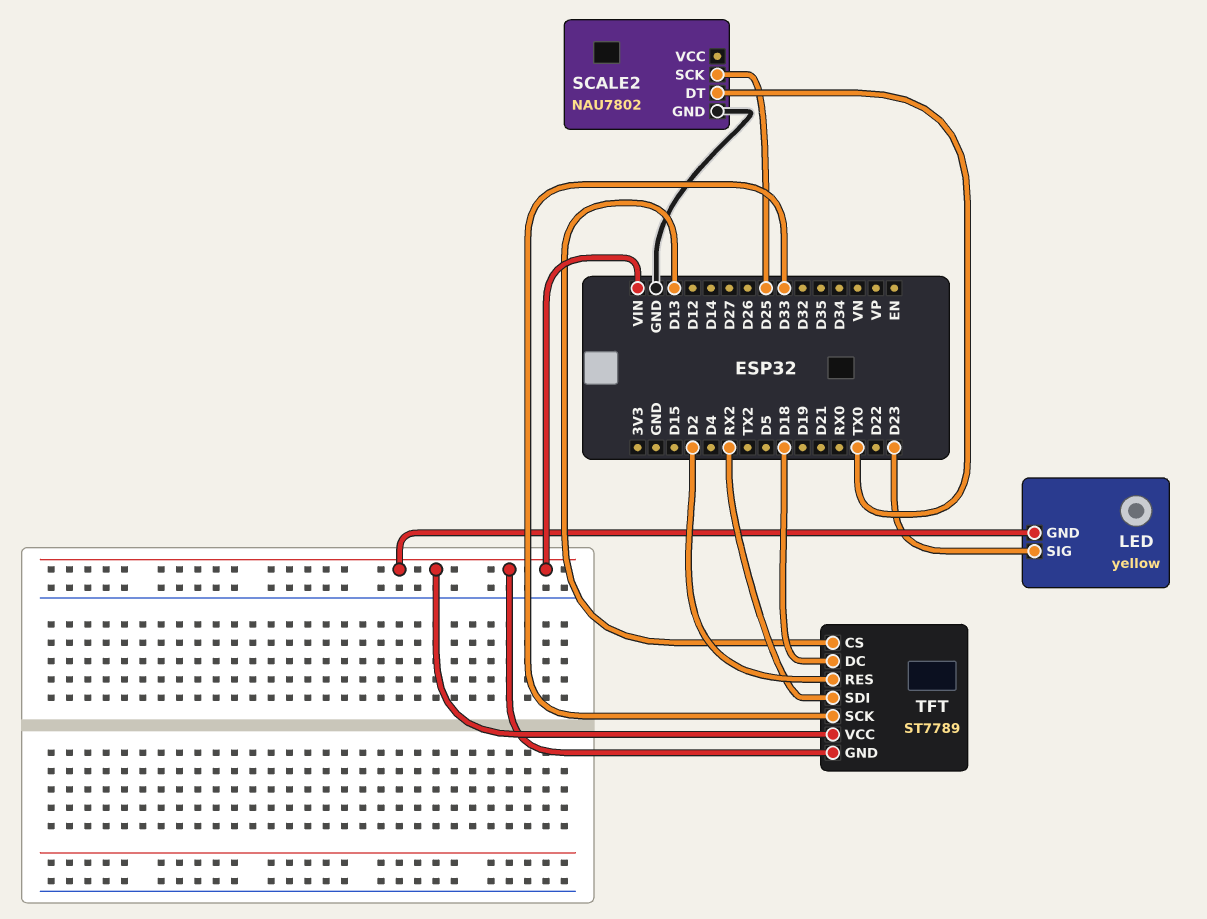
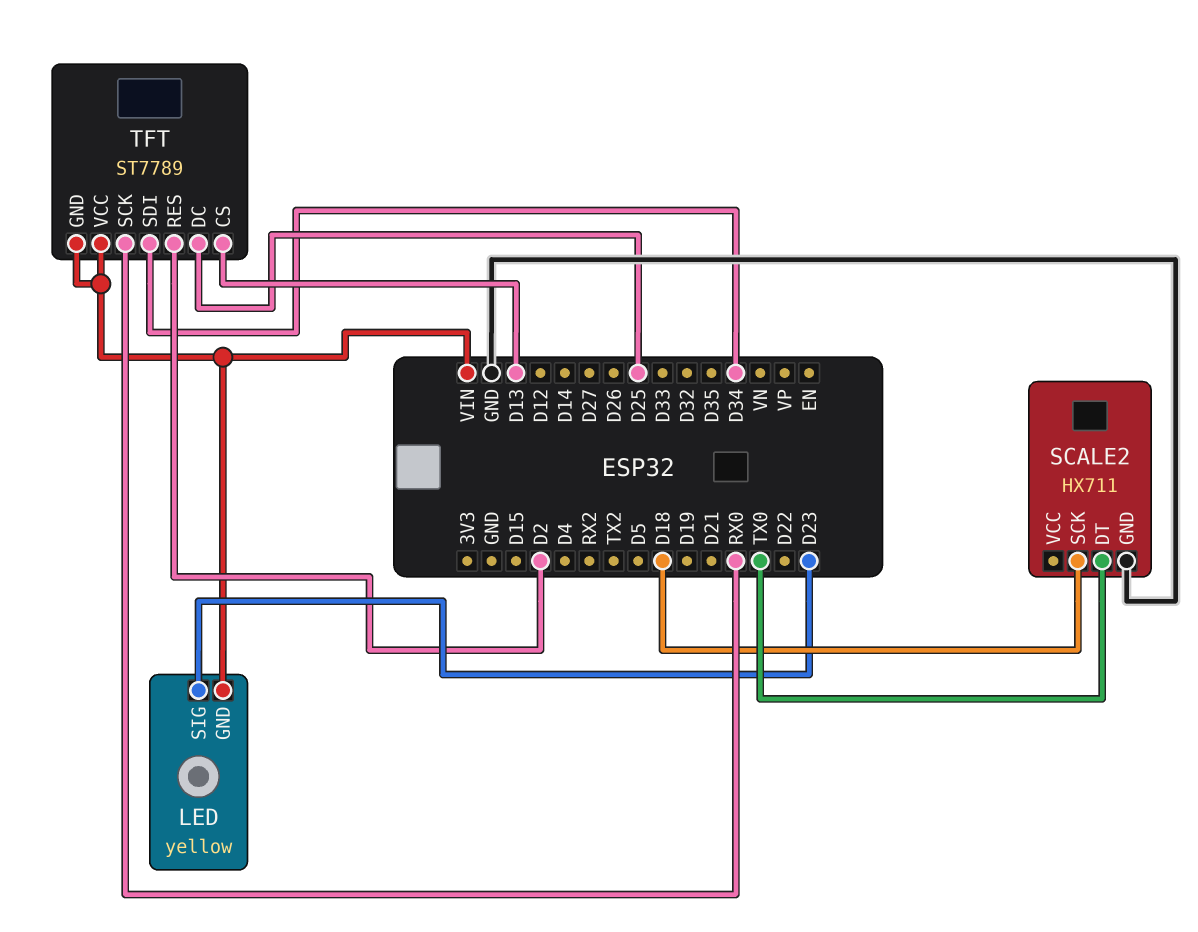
SCALE2: NAU7802 -> HX711
SCALE2 pin SCK: D25 -> D18
TFT pin DC: D18 -> D25
TFT pin SCK: D33 -> RX0
TFT pin SDI: RX2 -> D34

